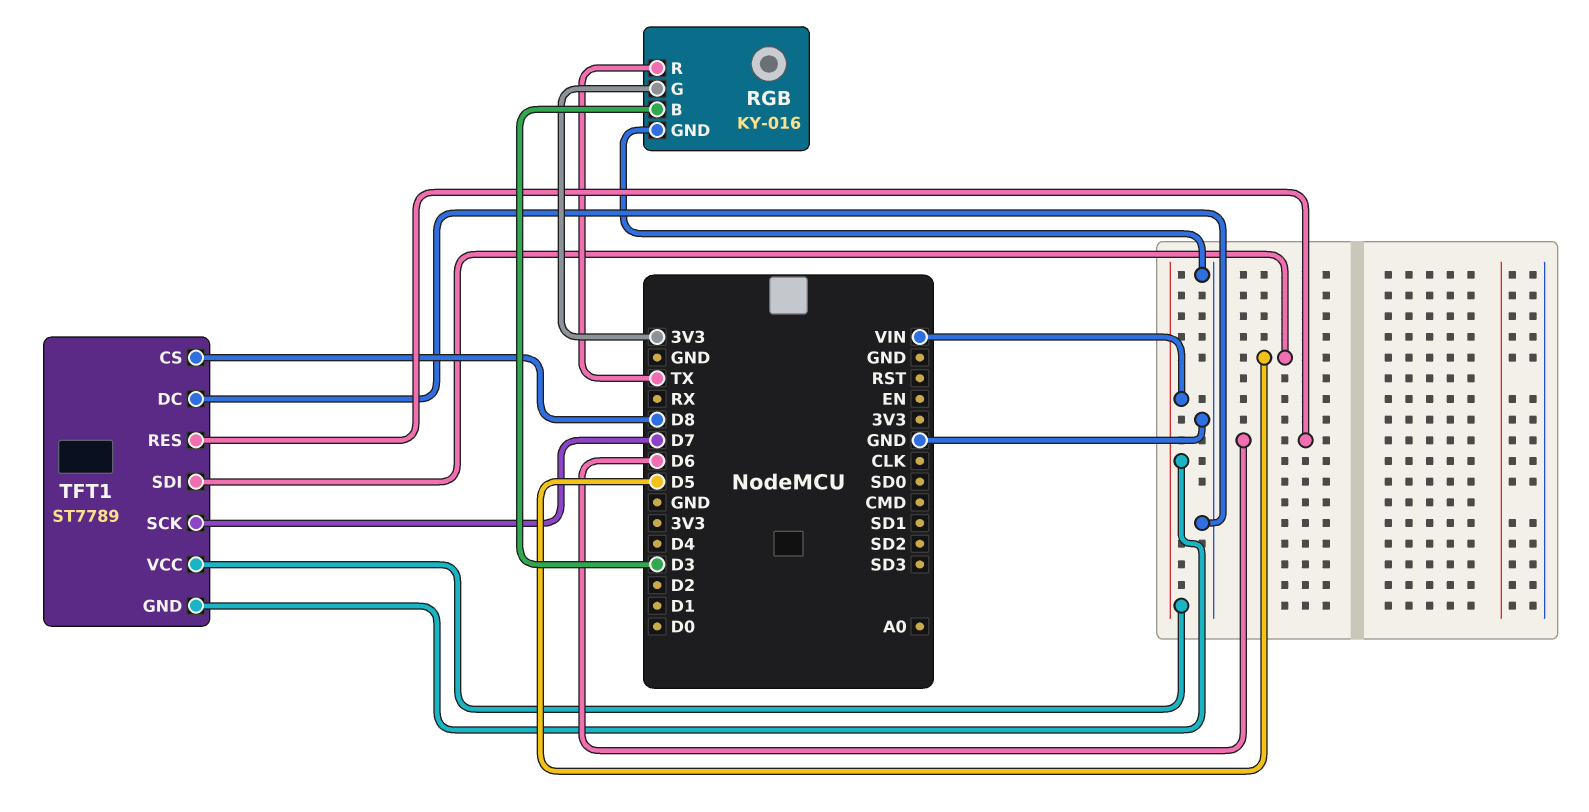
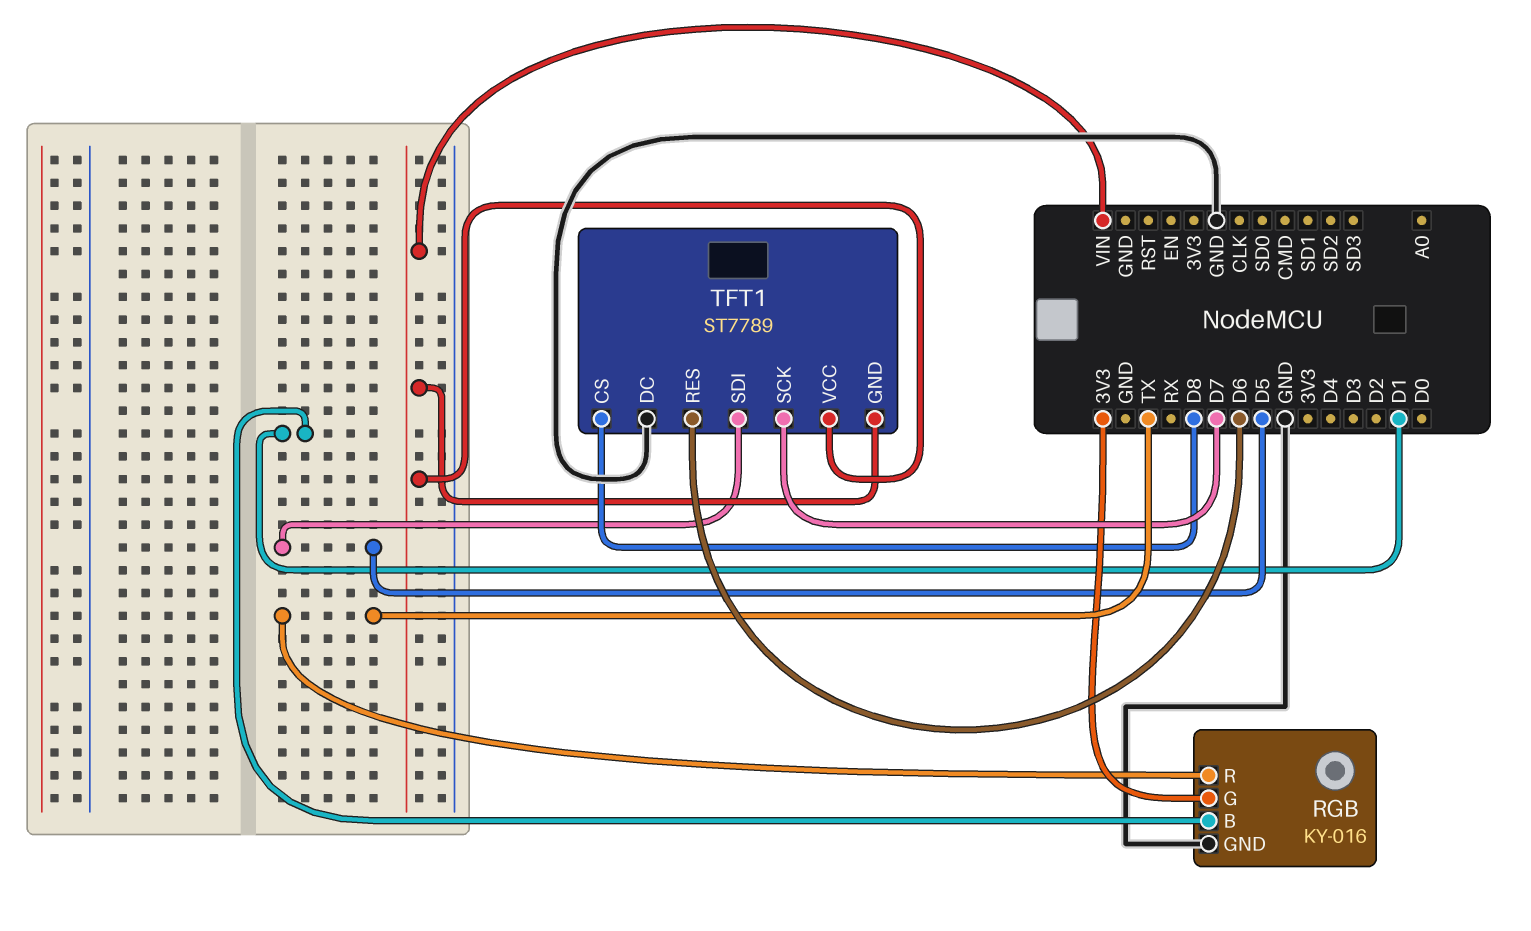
RGB pin B: D3 -> D1

